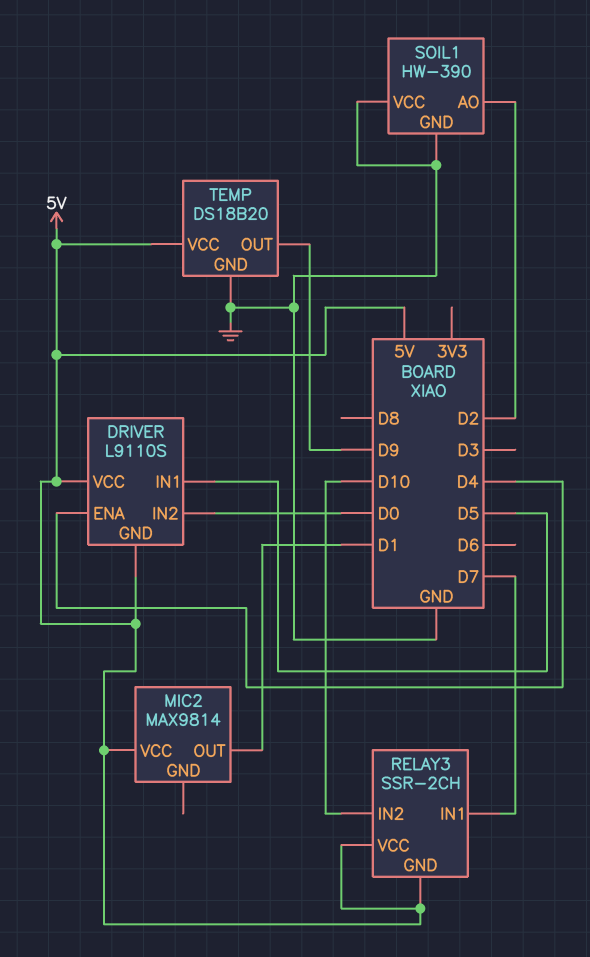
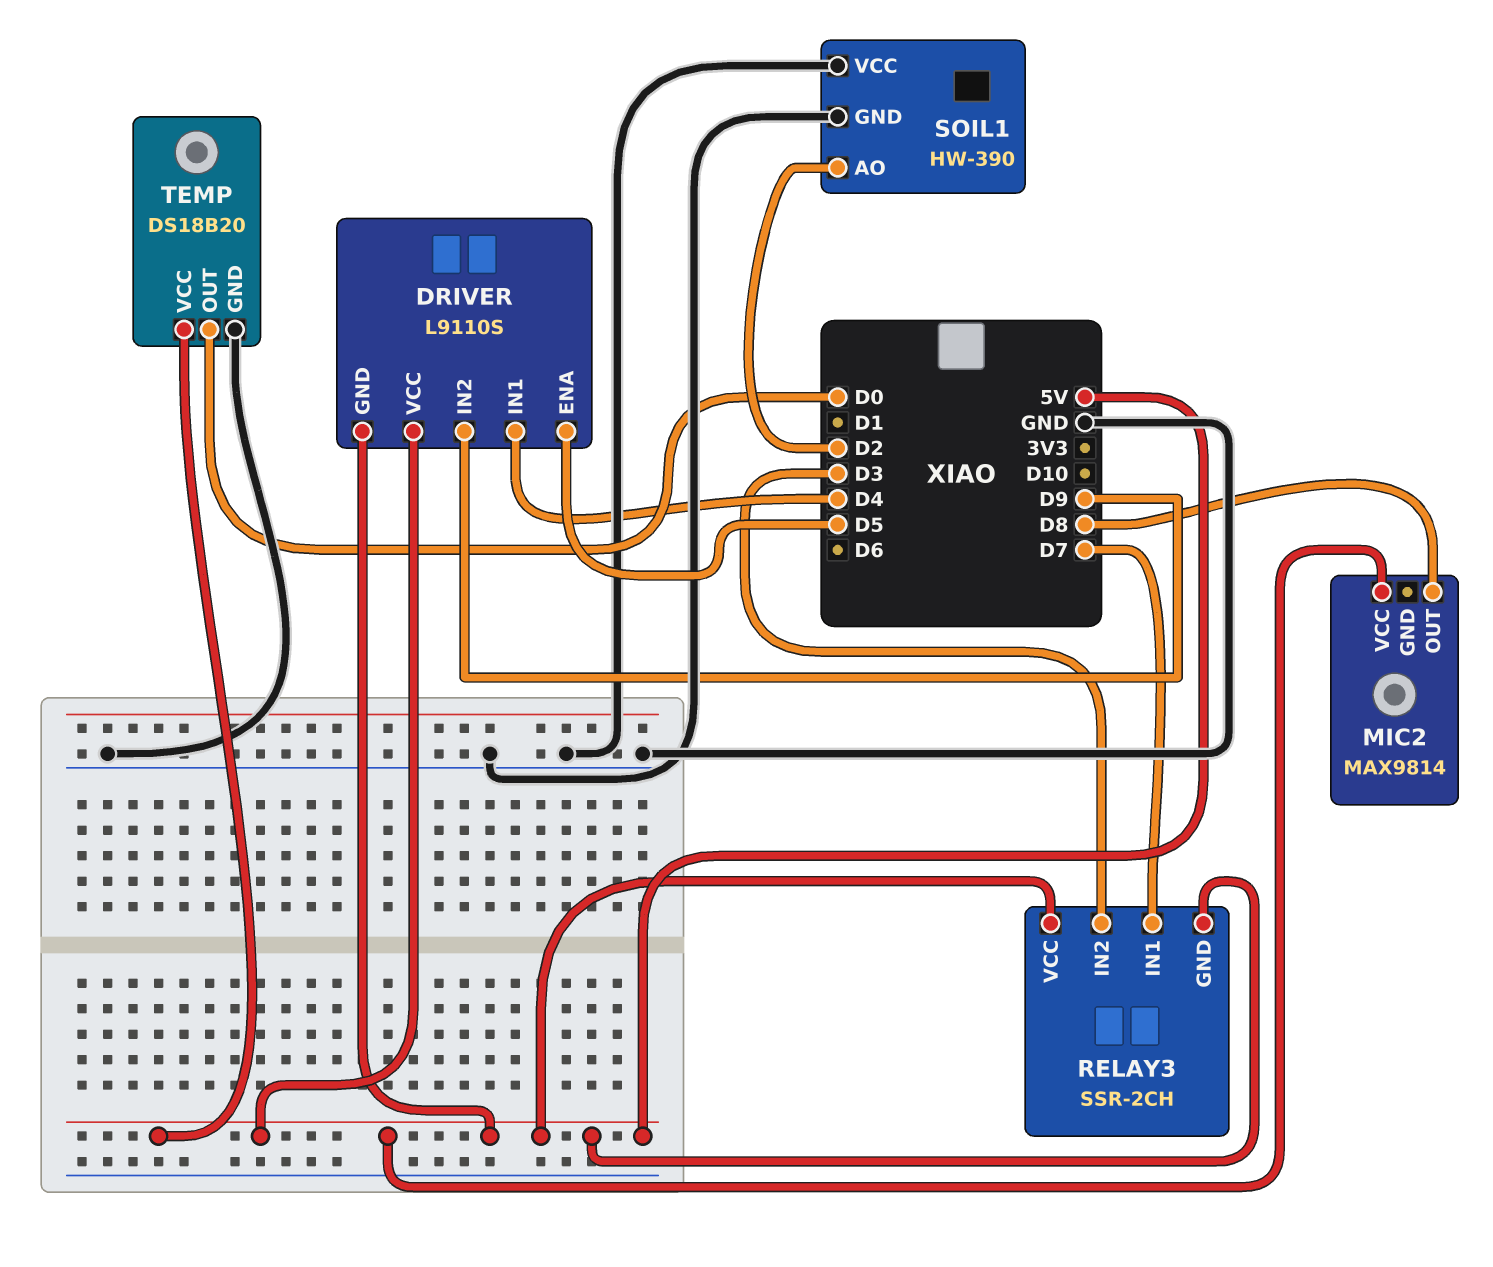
DRIVER pin ENA: D4 -> D5
DRIVER pin IN1: D5 -> D4
DRIVER pin IN2: D0 -> D9
MIC2 pin OUT: D1 -> D8
RELAY3 pin IN2: D10 -> D3
TEMP pin OUT: D9 -> D0

